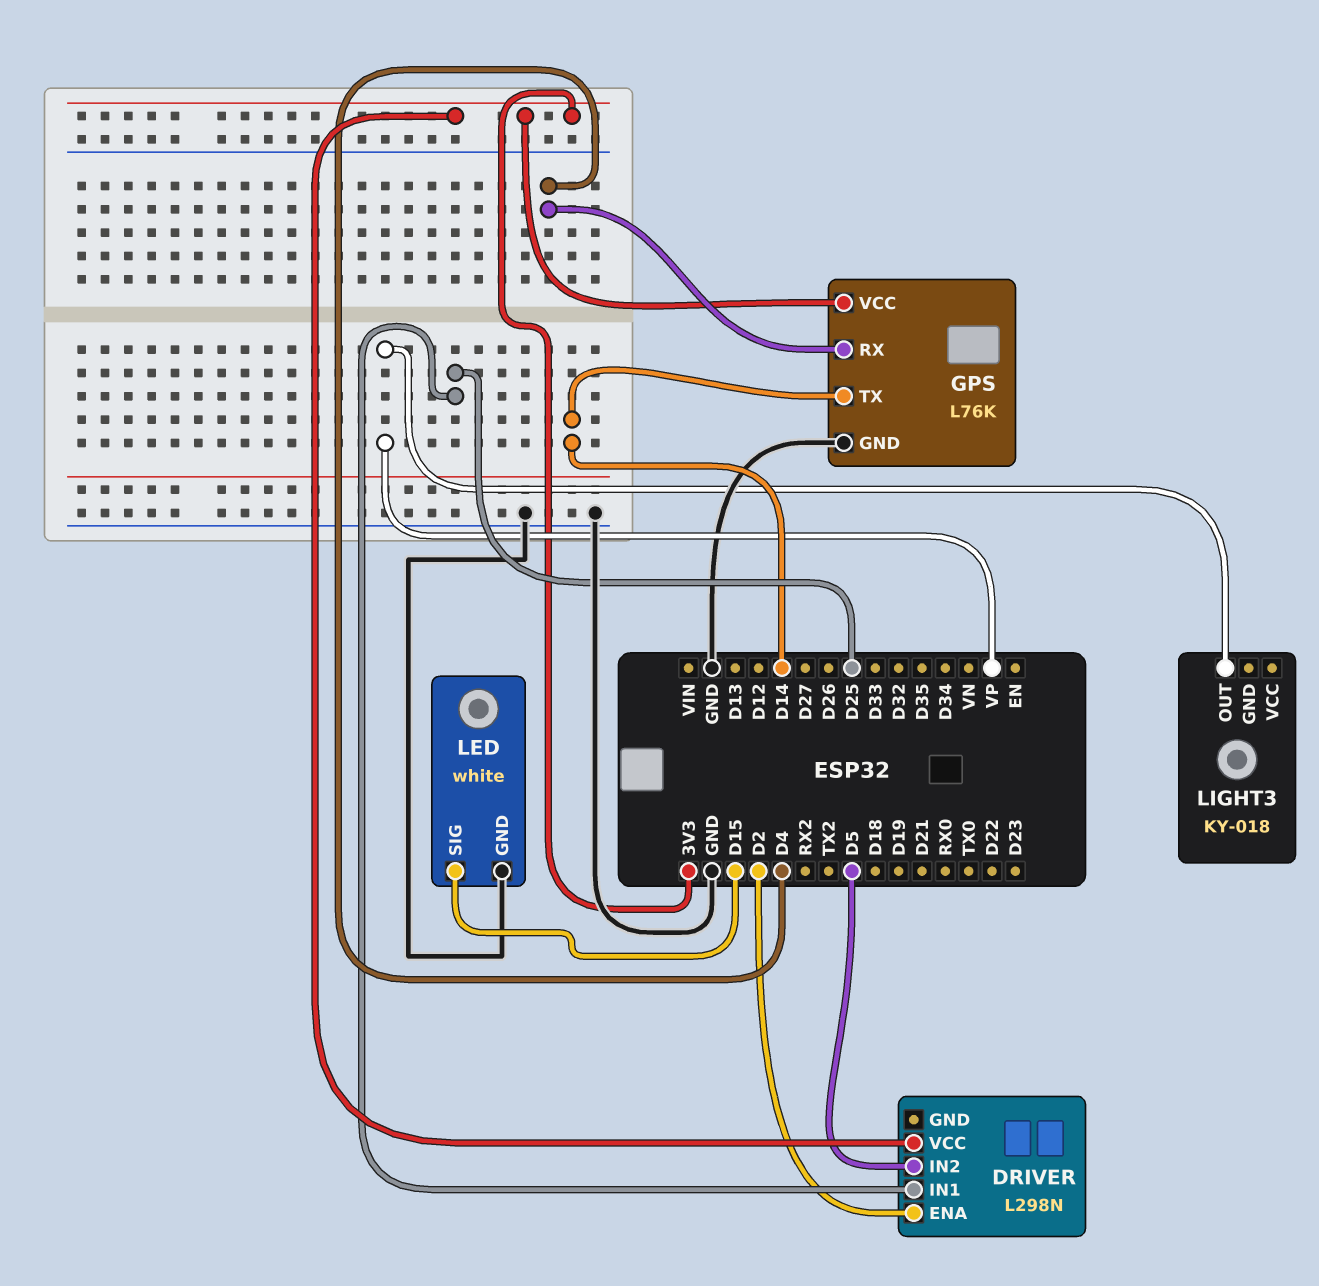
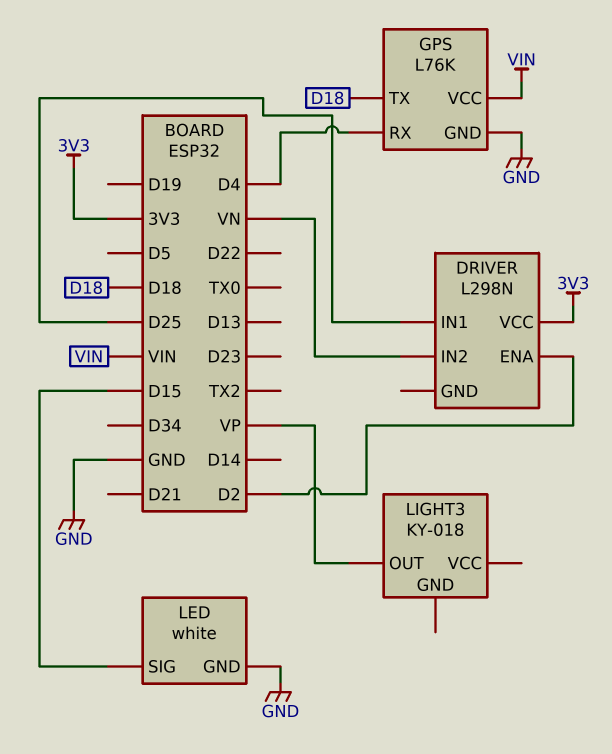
DRIVER pin IN2: D5 -> VN
GPS pin TX: D14 -> D18
GPS pin VCC: 3V3 -> VIN

